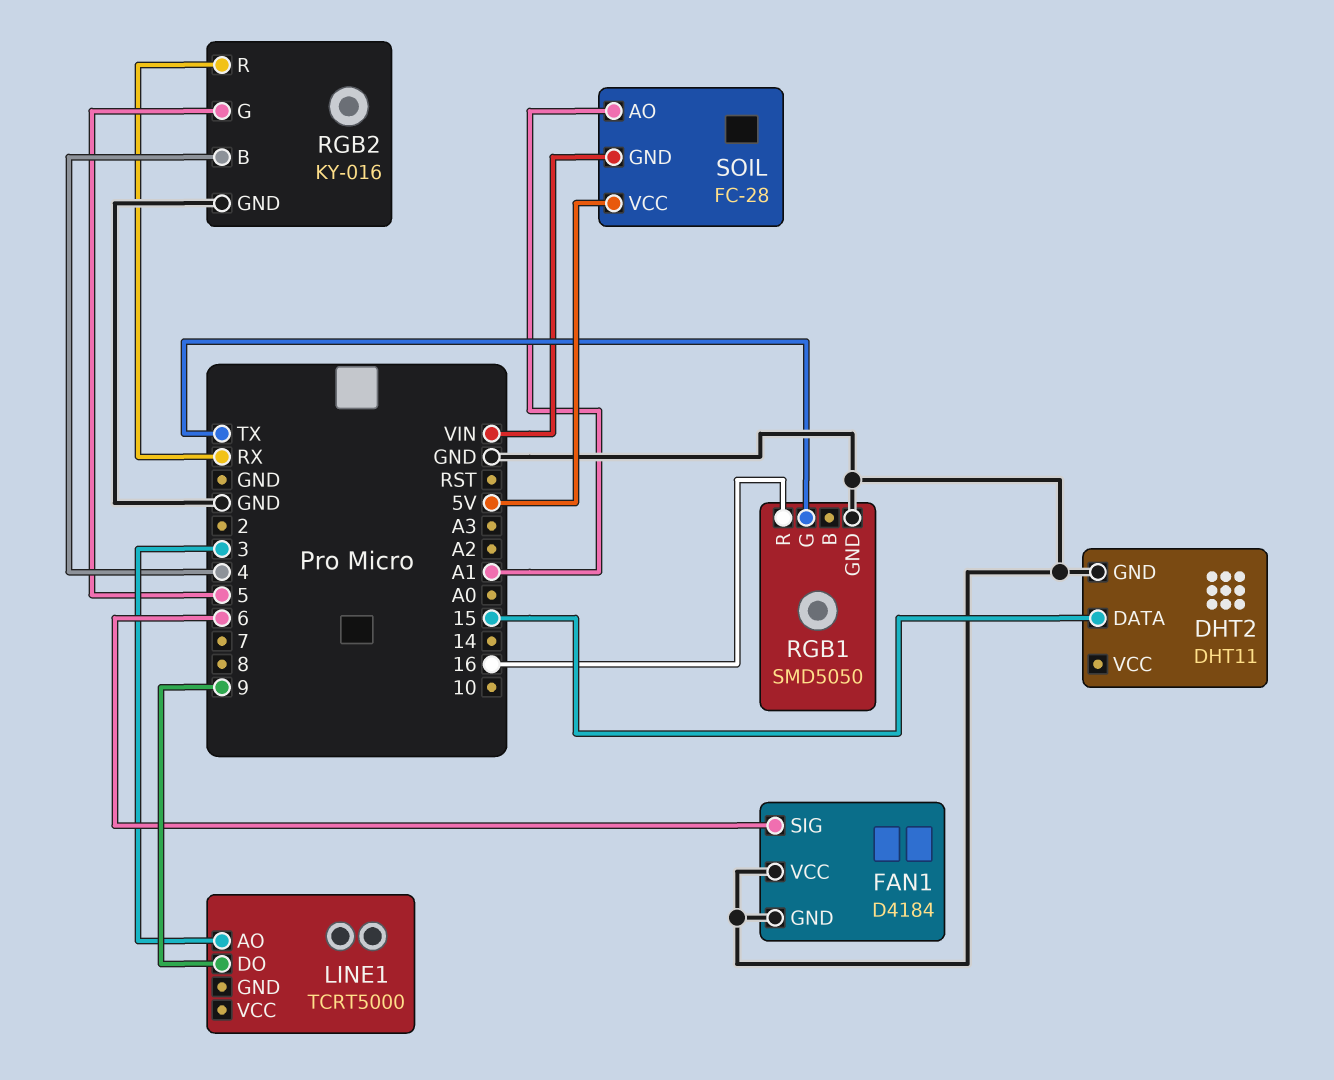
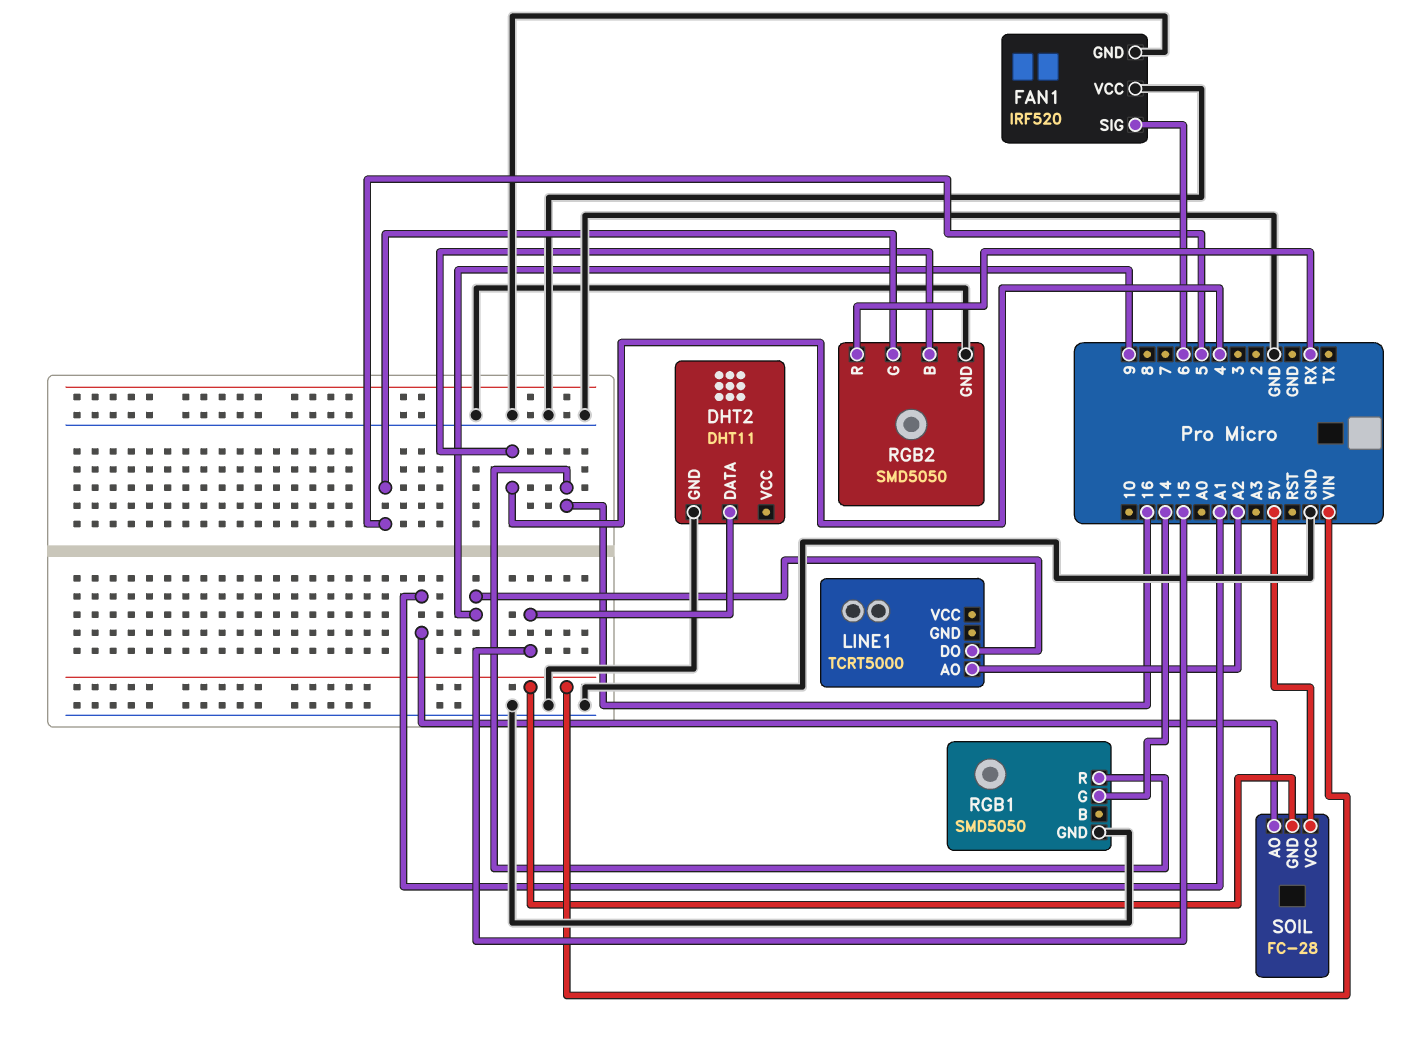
FAN1: D4184 -> IRF520
LINE1 pin AO: 3 -> A2
RGB1 pin G: TX -> 14
RGB2: KY-016 -> SMD5050

